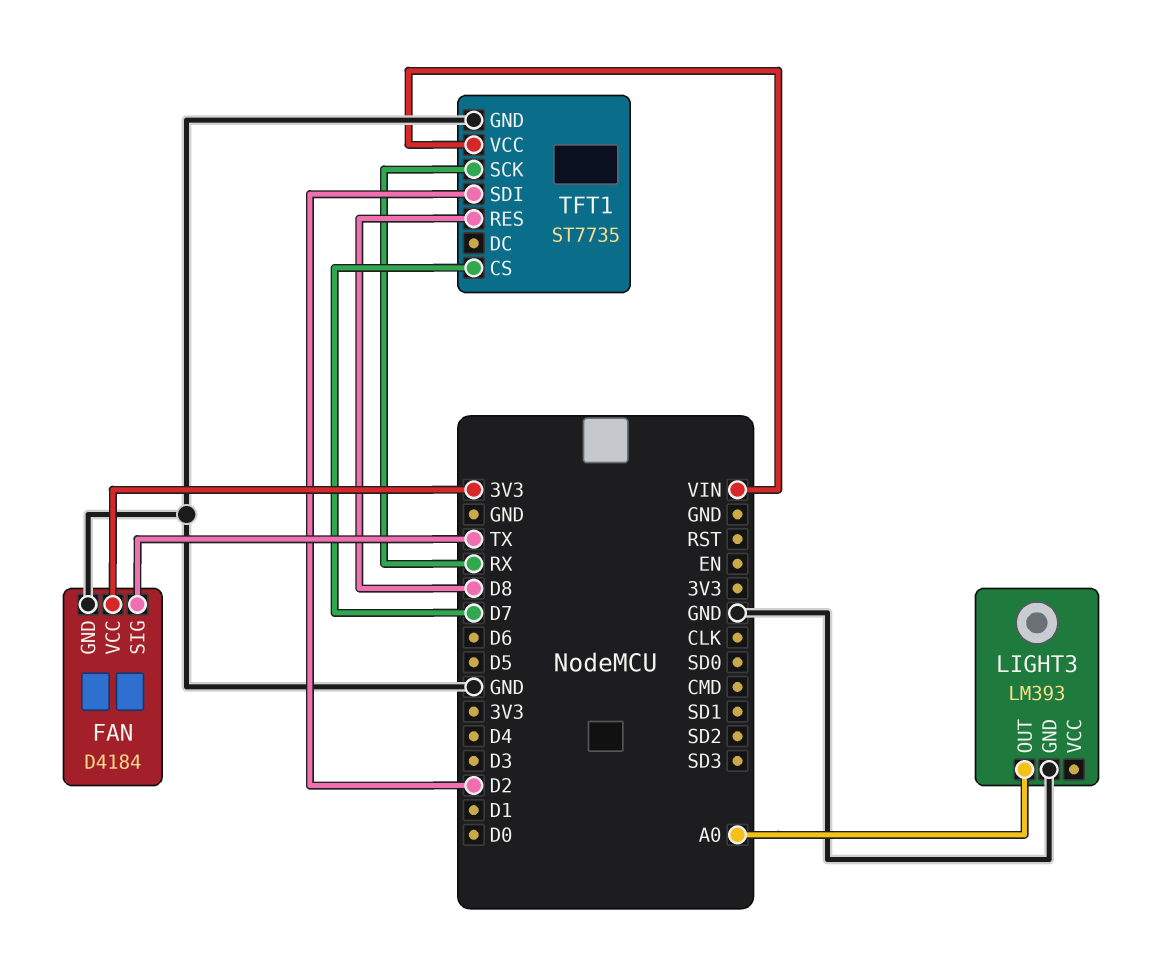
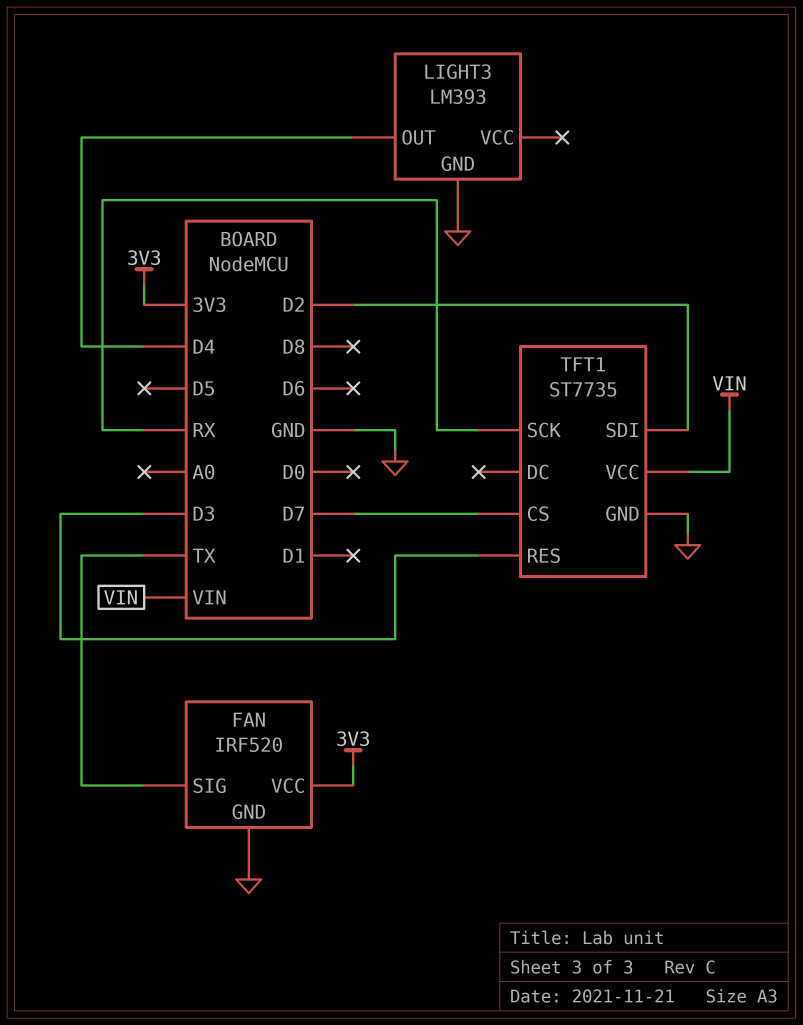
FAN: D4184 -> IRF520
LIGHT3 pin OUT: A0 -> D4
TFT1 pin RES: D8 -> D3

